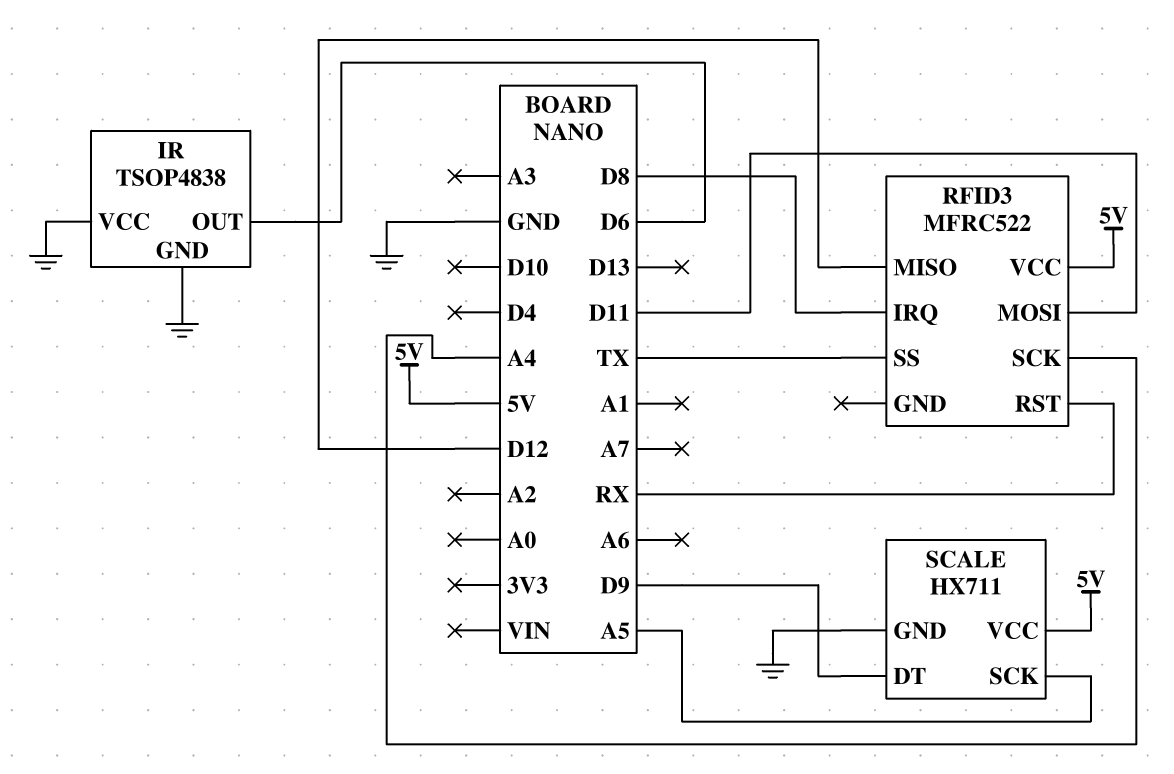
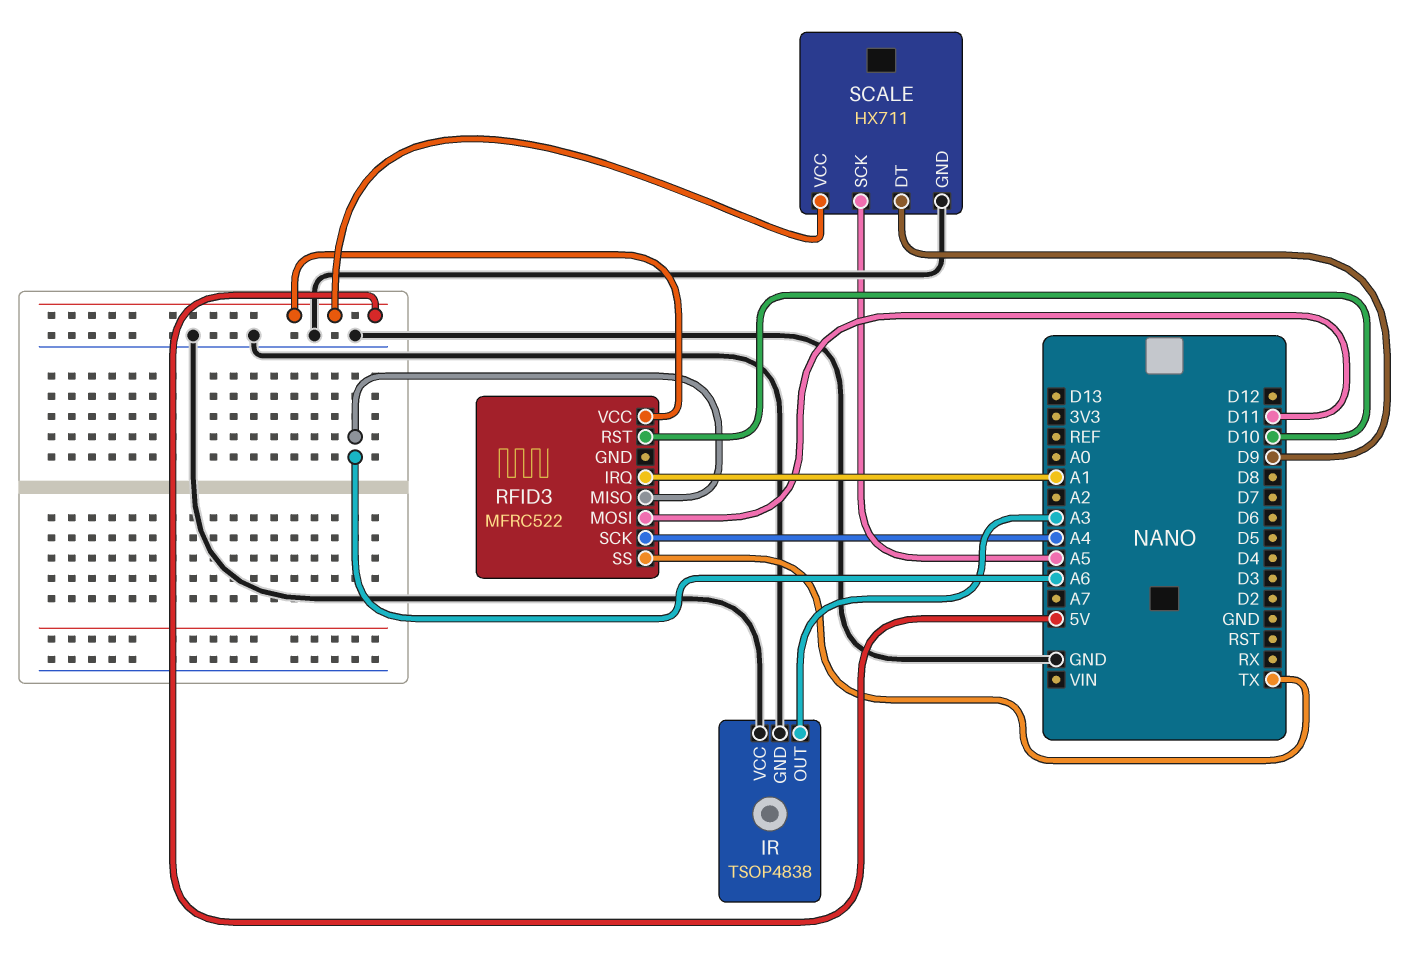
IR pin OUT: D6 -> A3
RFID3 pin IRQ: D8 -> A1
RFID3 pin MISO: D12 -> A6
RFID3 pin RST: RX -> D10

